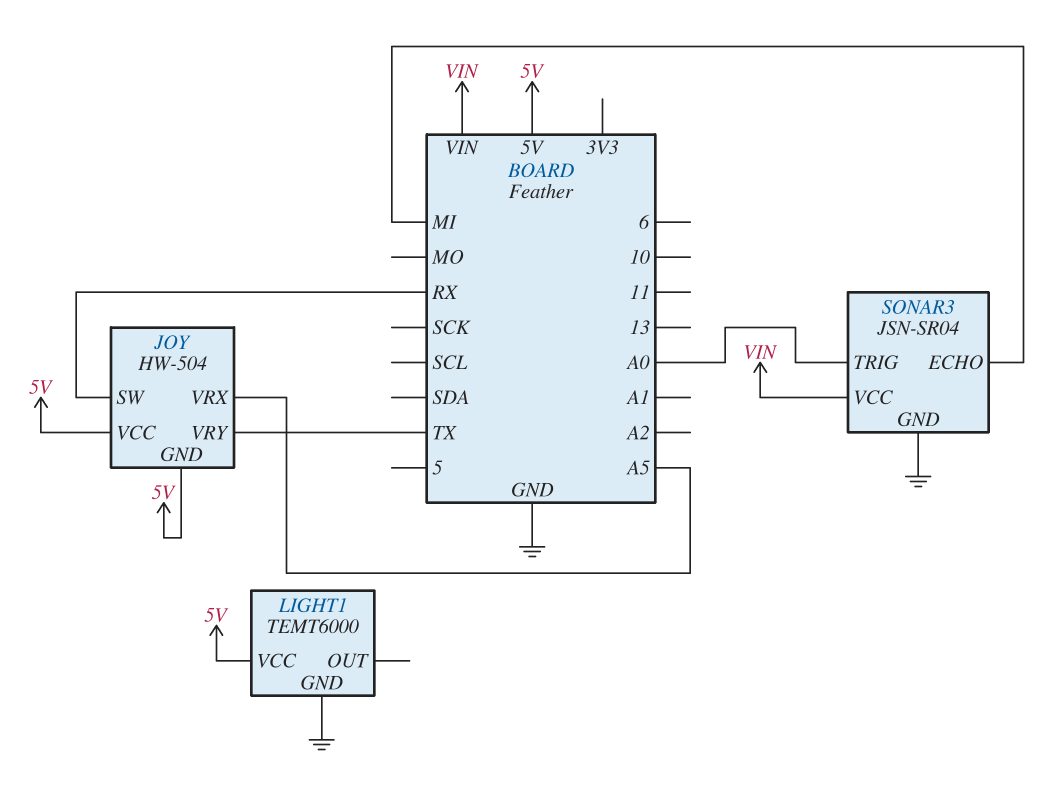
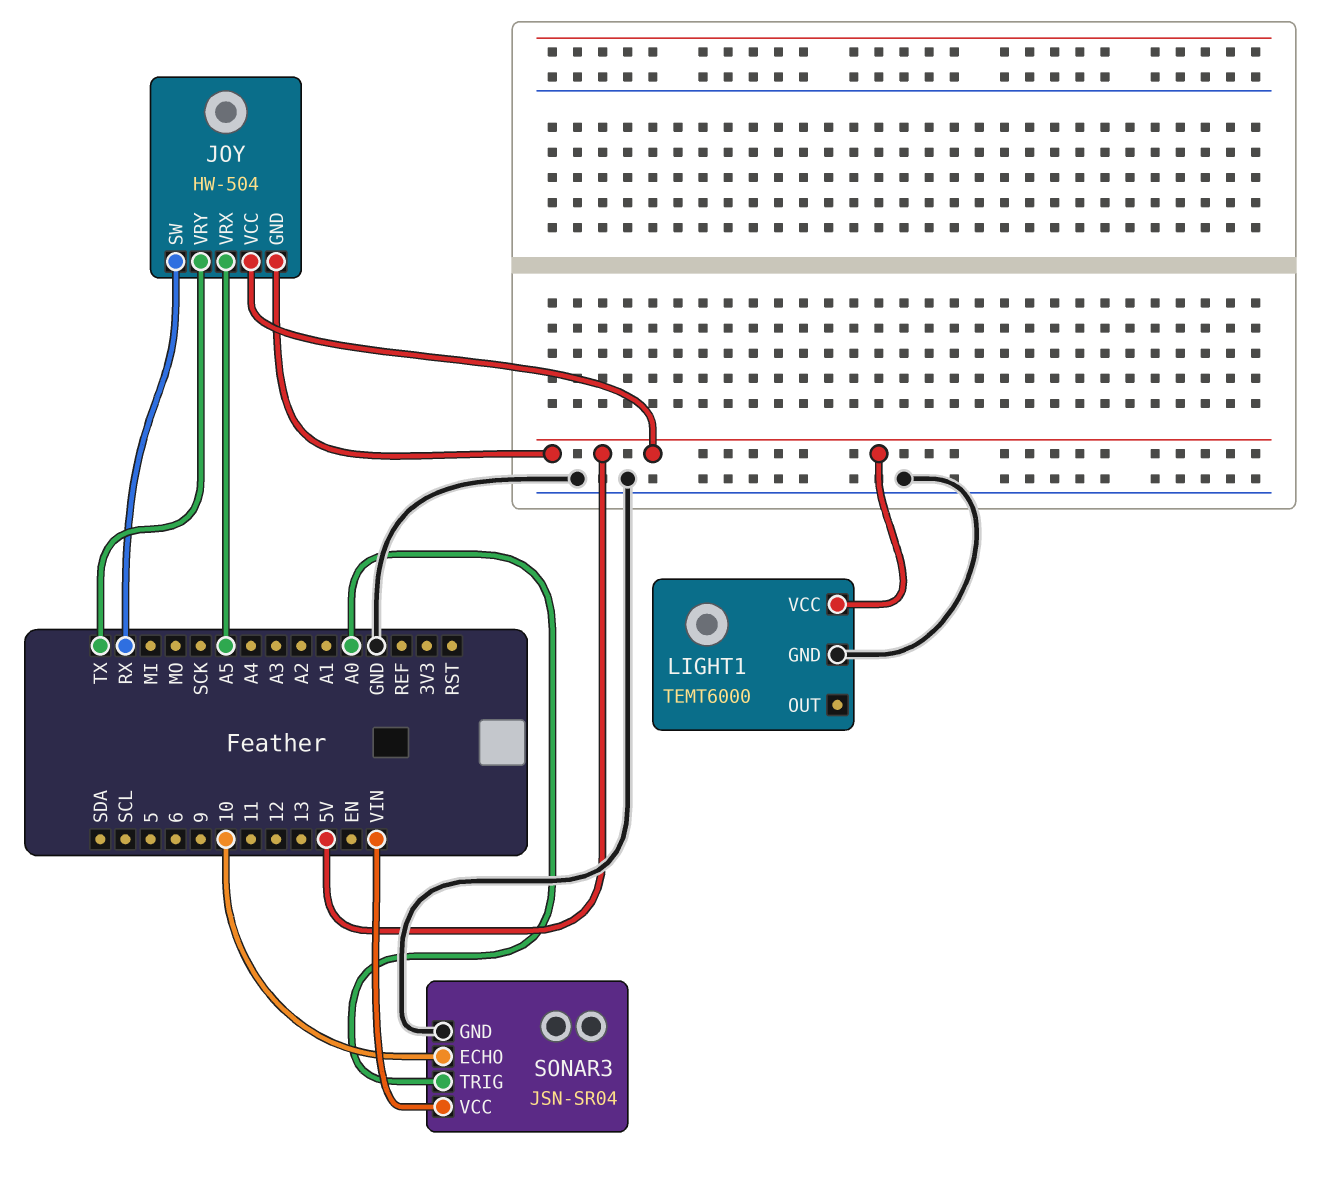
SONAR3 pin ECHO: MI -> 10

